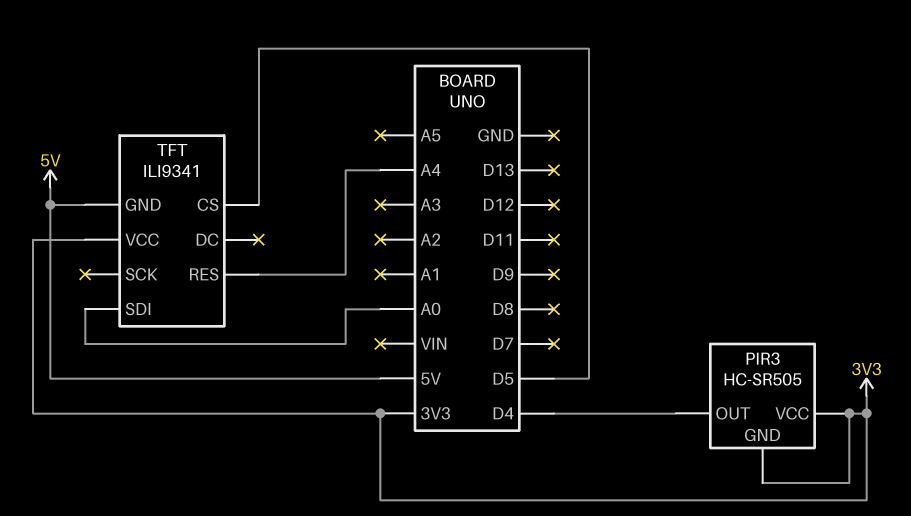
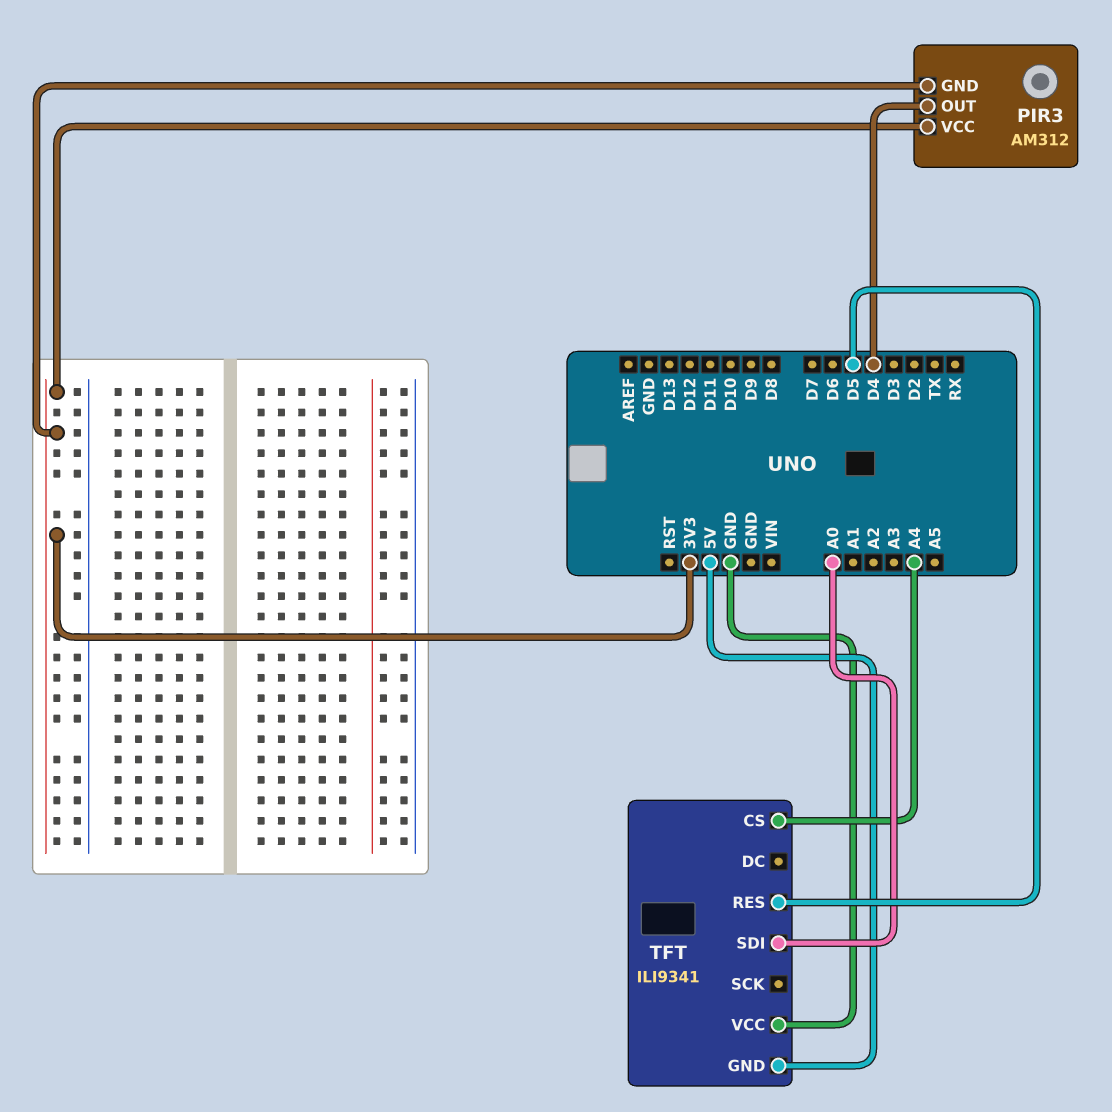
PIR3: HC-SR505 -> AM312
TFT pin CS: D5 -> A4
TFT pin RES: A4 -> D5
TFT pin VCC: 3V3 -> GND

